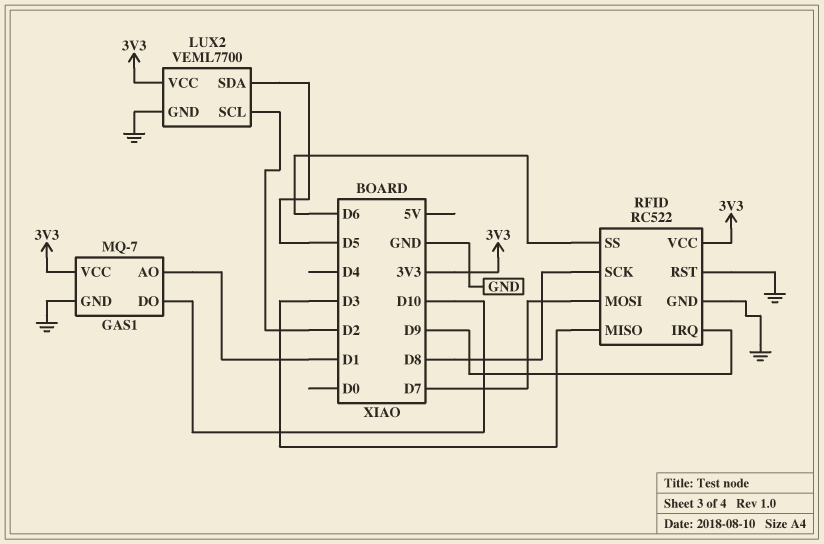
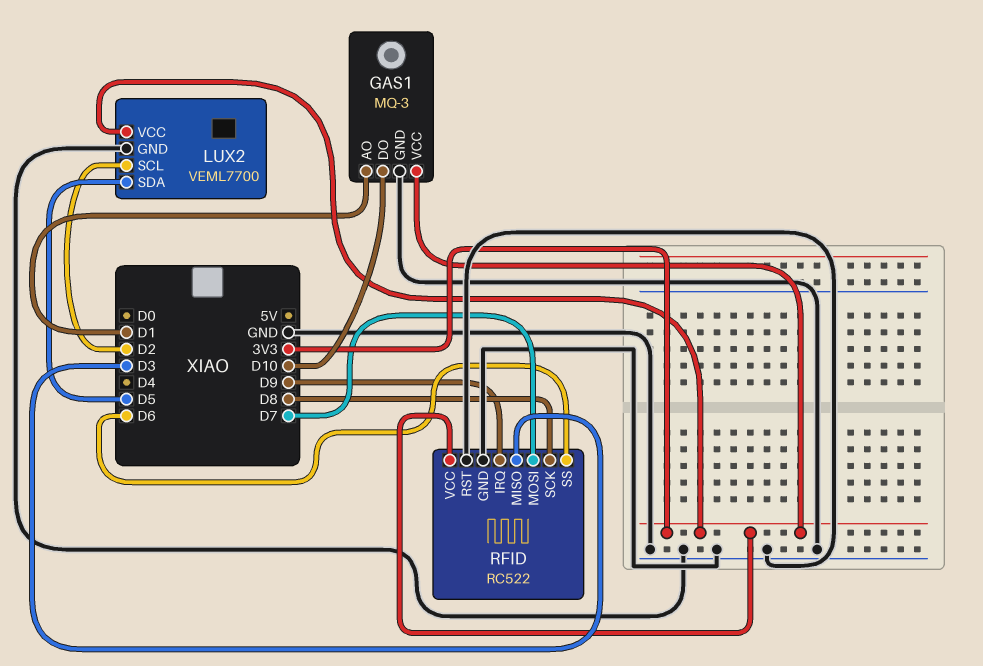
GAS1: MQ-7 -> MQ-3

